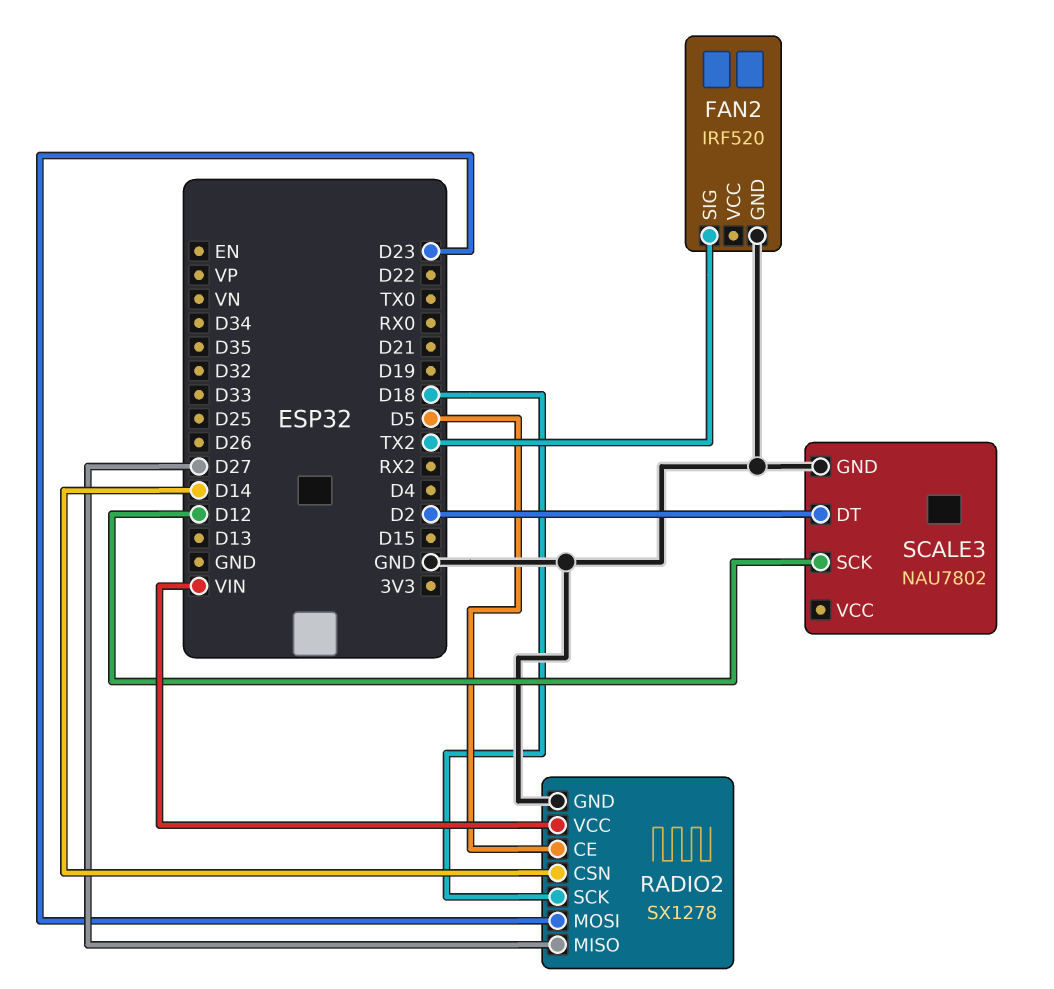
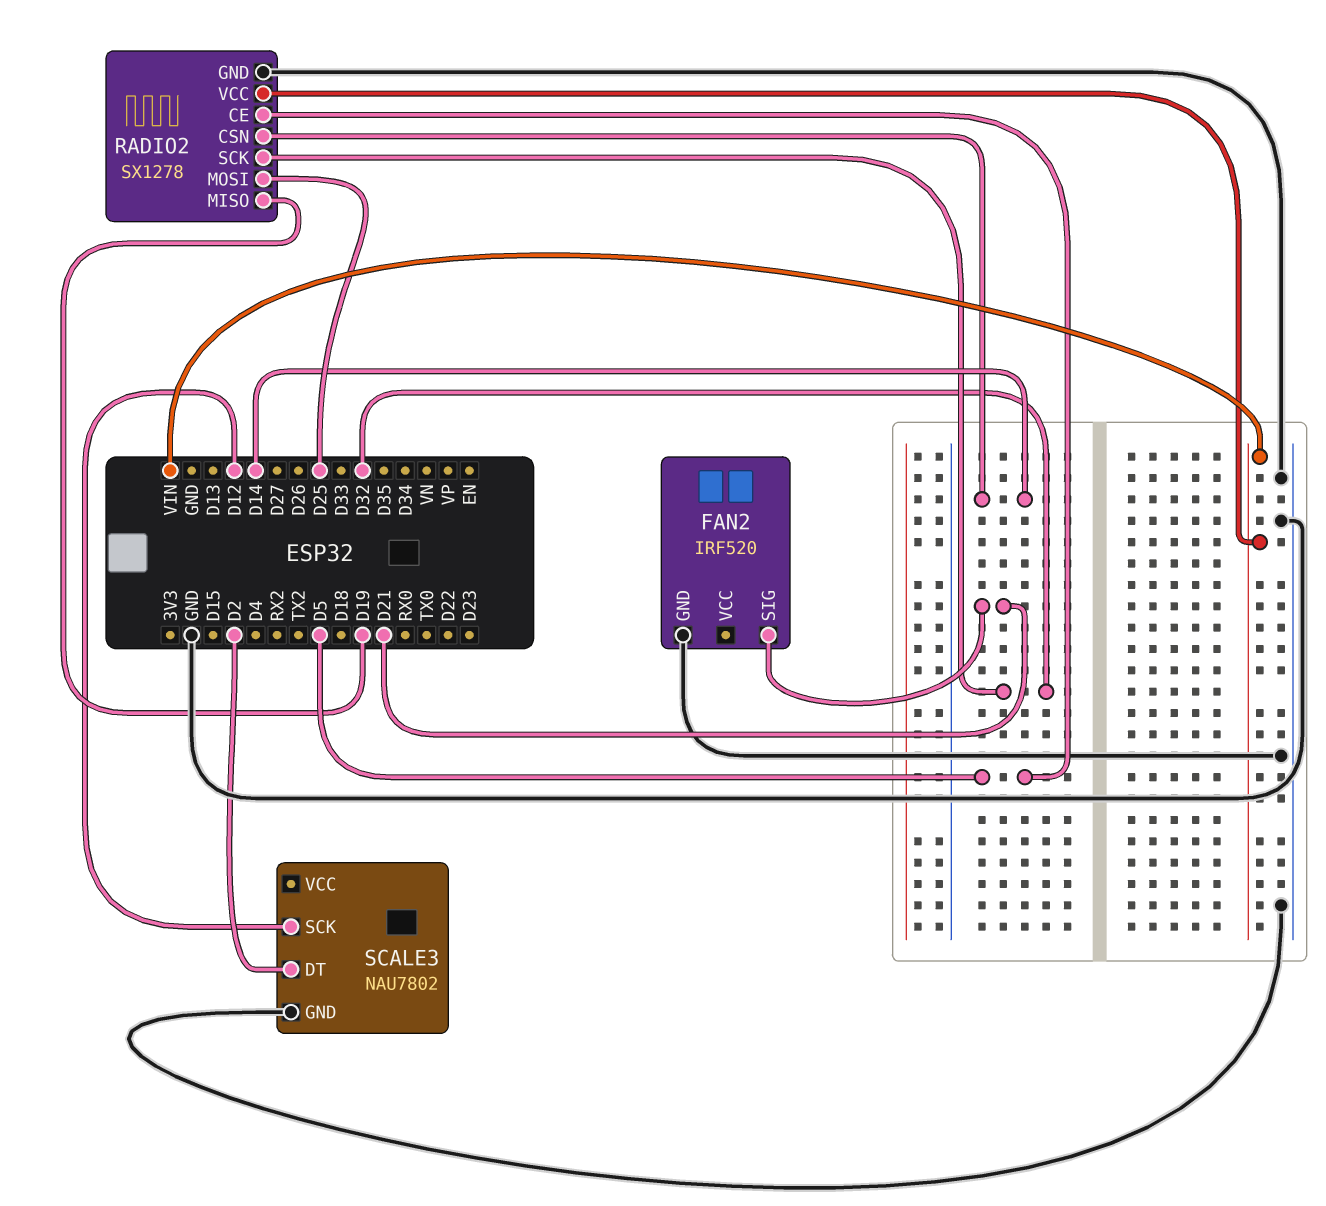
FAN2 pin SIG: TX2 -> D21
RADIO2 pin MISO: D27 -> D19
RADIO2 pin MOSI: D23 -> D25
RADIO2 pin SCK: D18 -> D32

